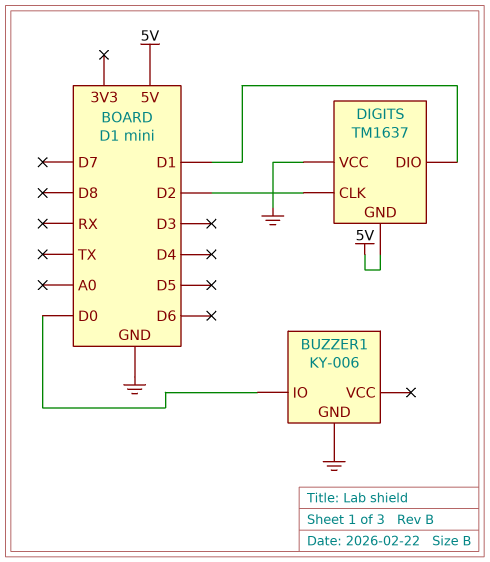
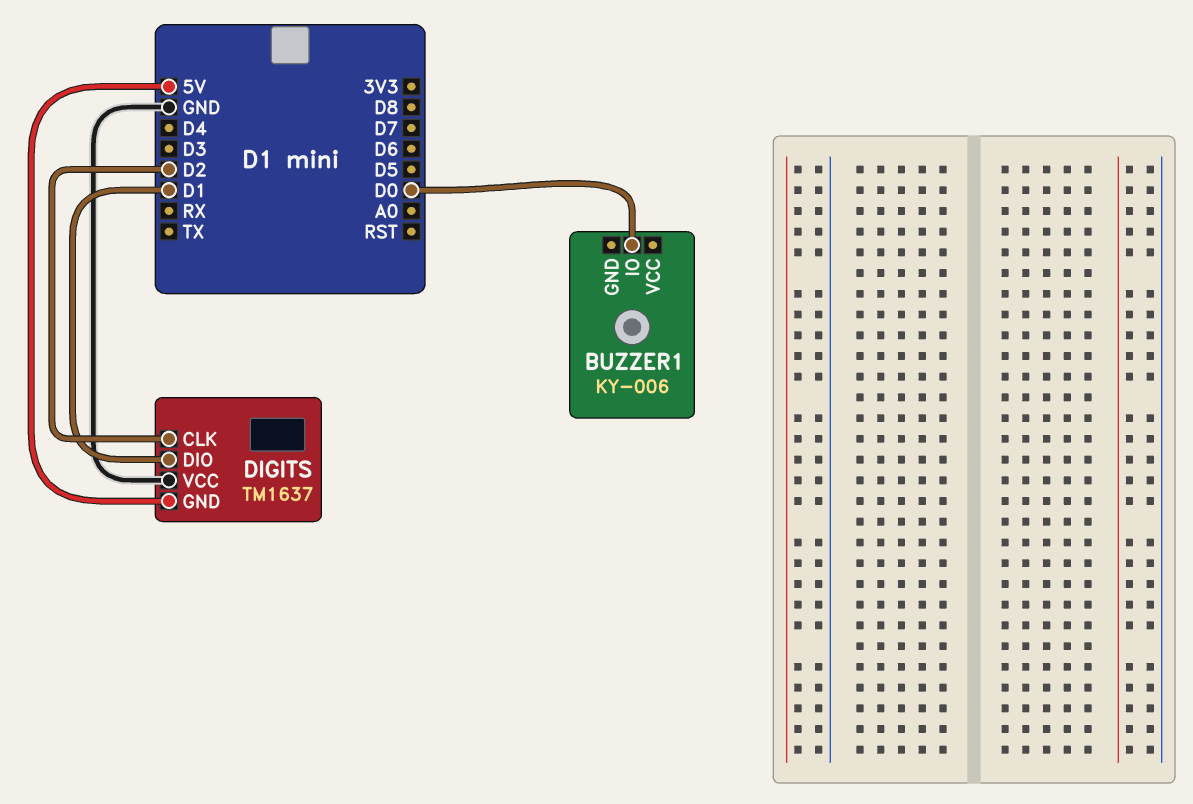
BUZZER1 pin GND: GND -> none

